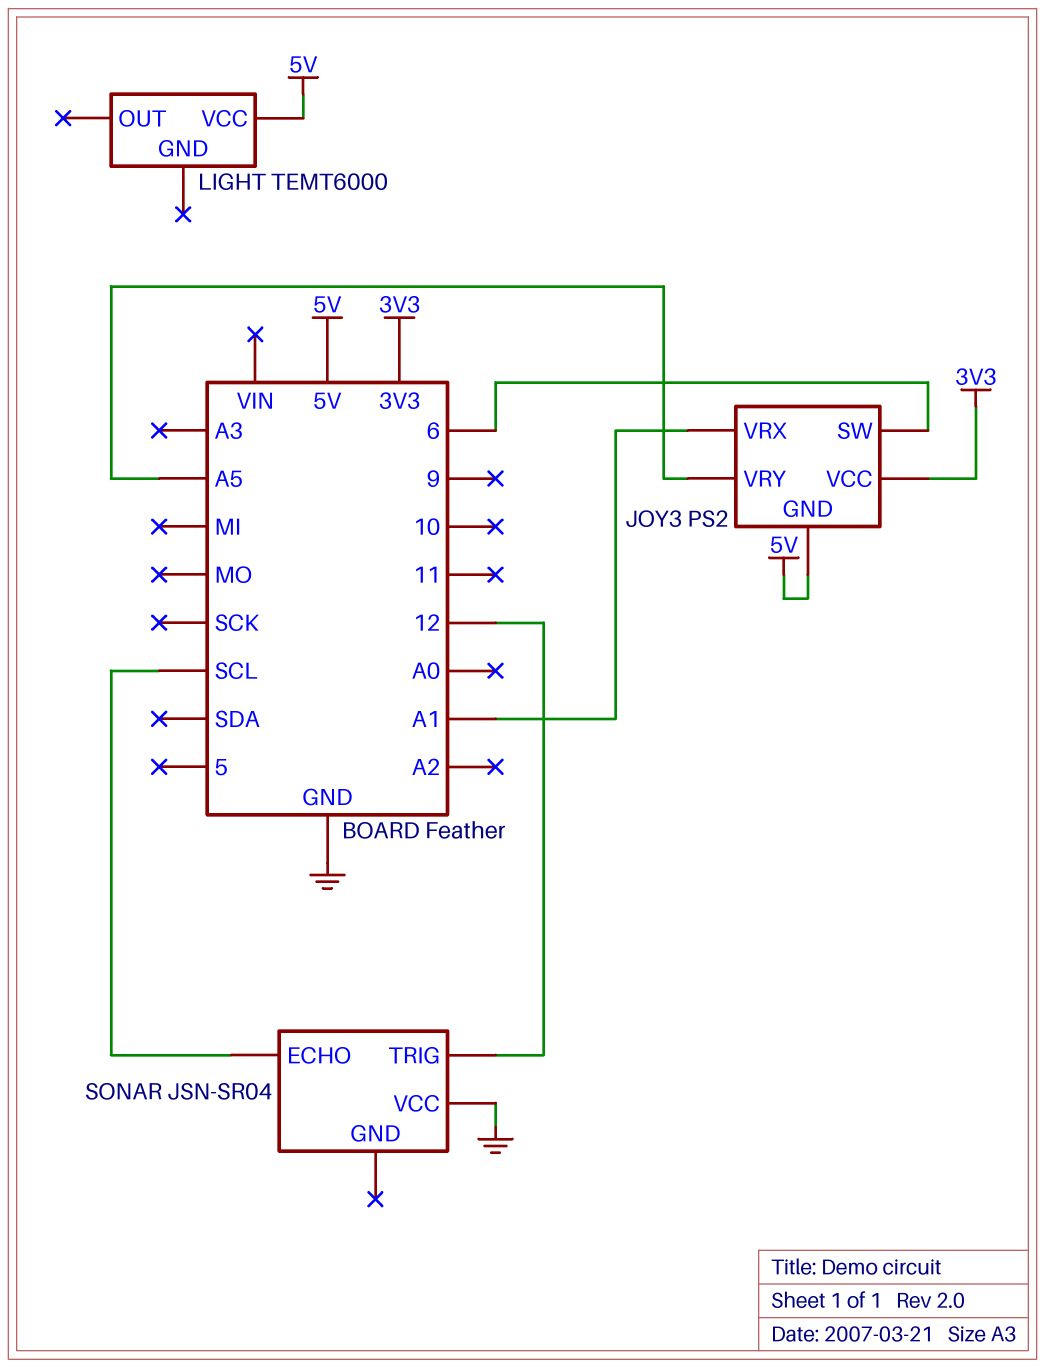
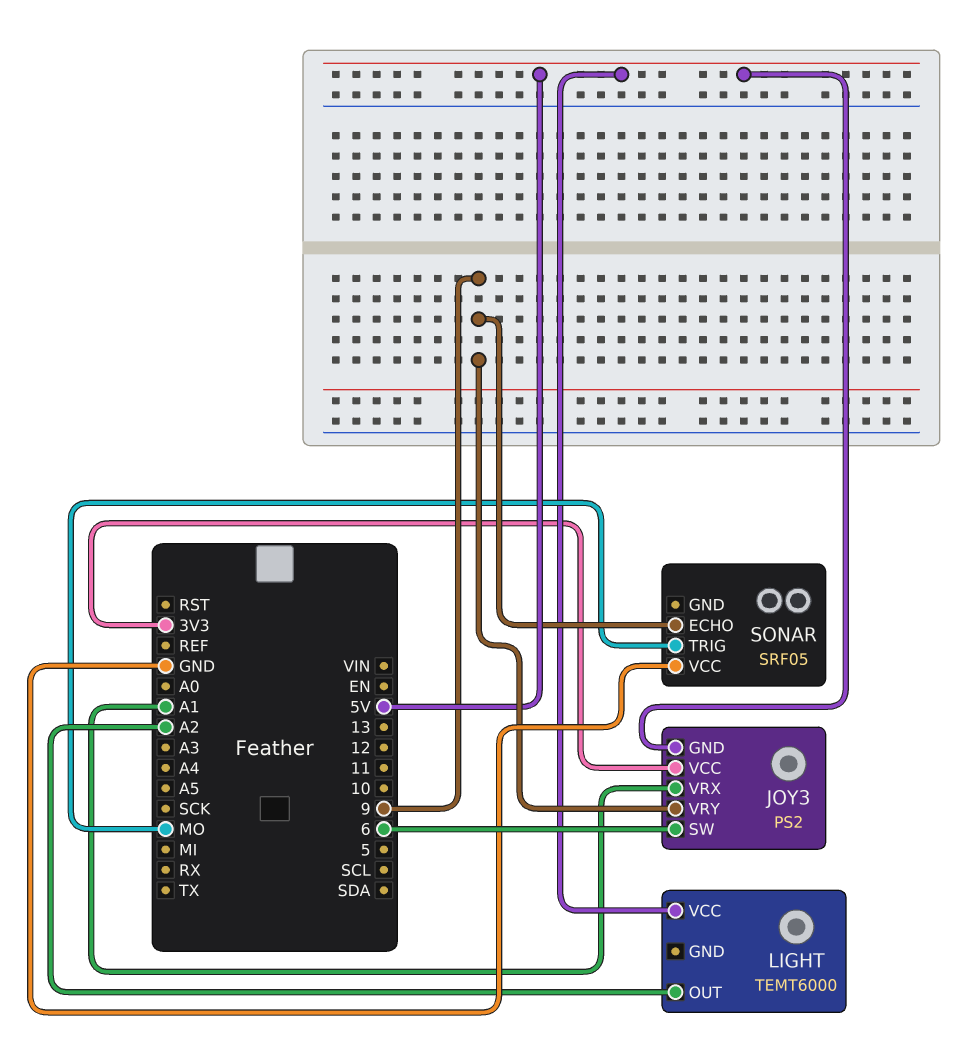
JOY3 pin VRY: A5 -> 9
LIGHT pin OUT: none -> A2
SONAR: JSN-SR04 -> SRF05
SONAR pin ECHO: SCL -> 9
SONAR pin TRIG: 12 -> MO

